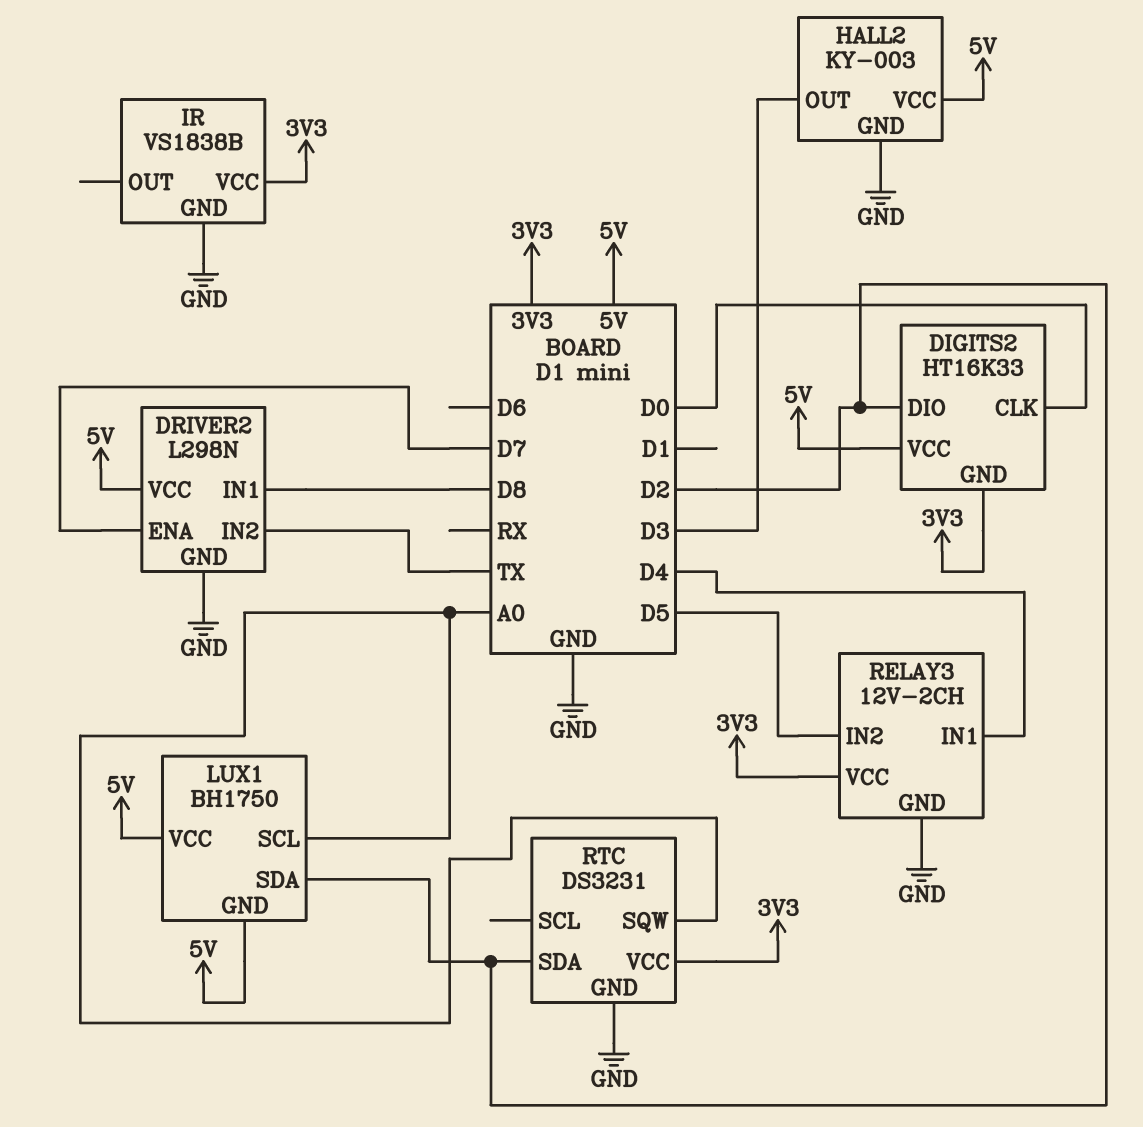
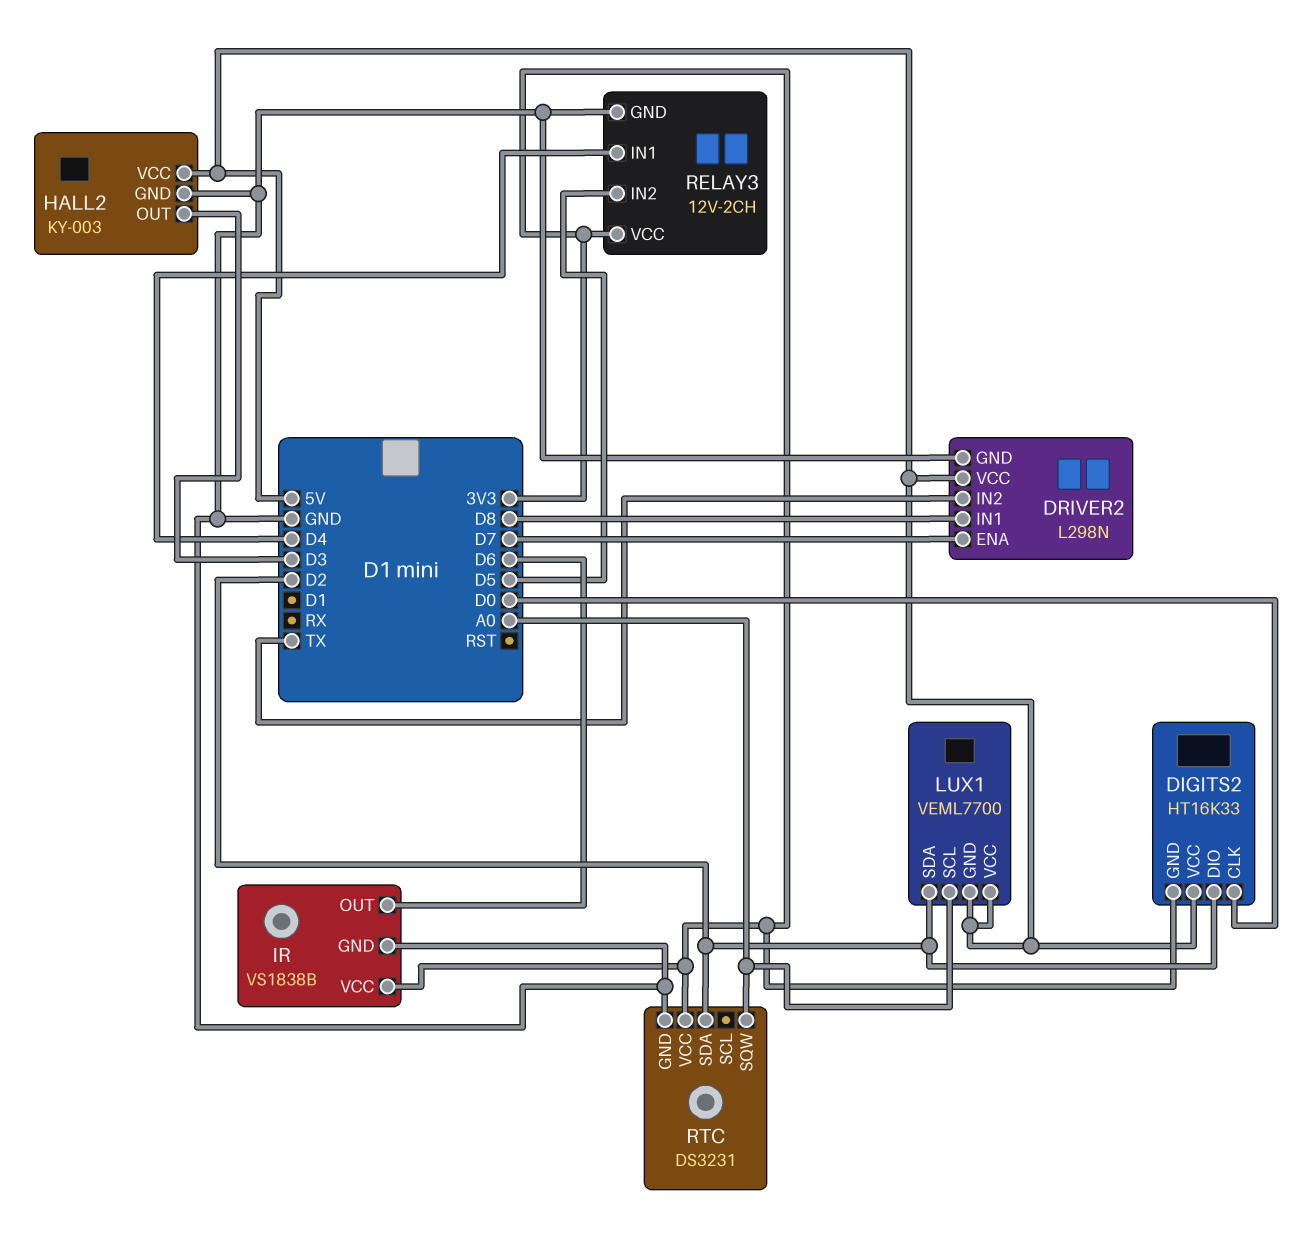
IR pin OUT: none -> D6
LUX1: BH1750 -> VEML7700

